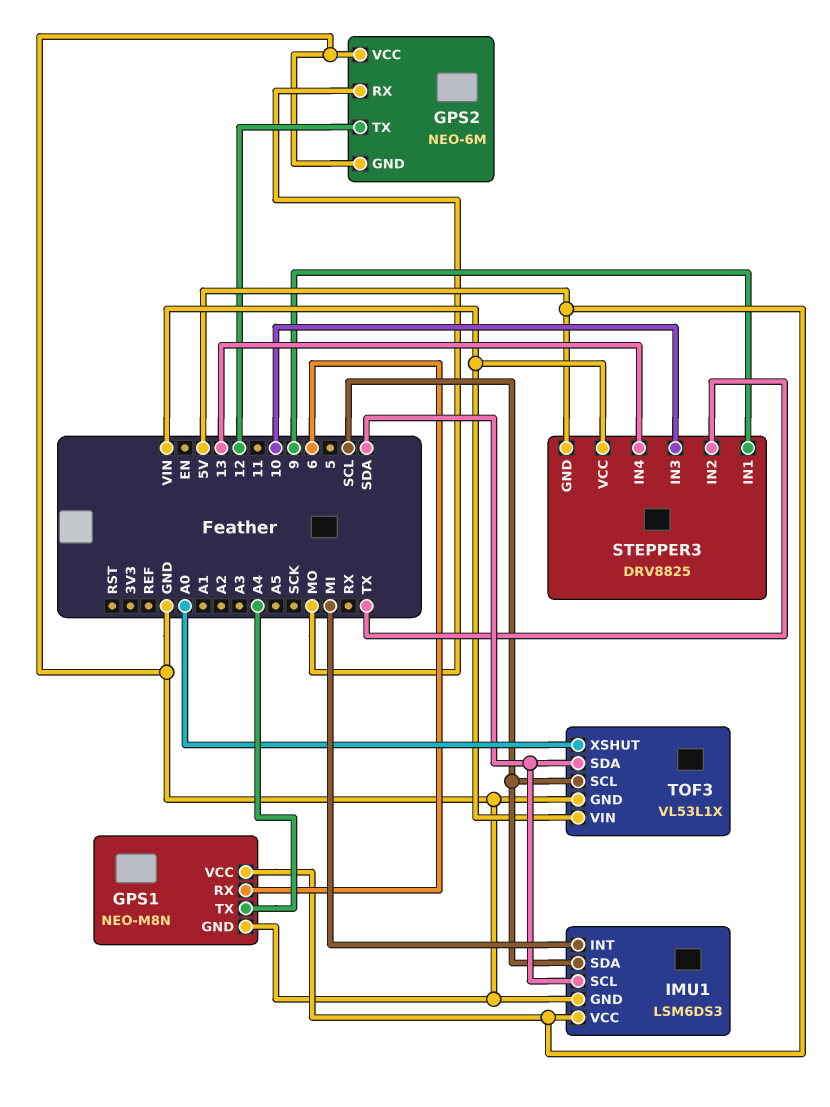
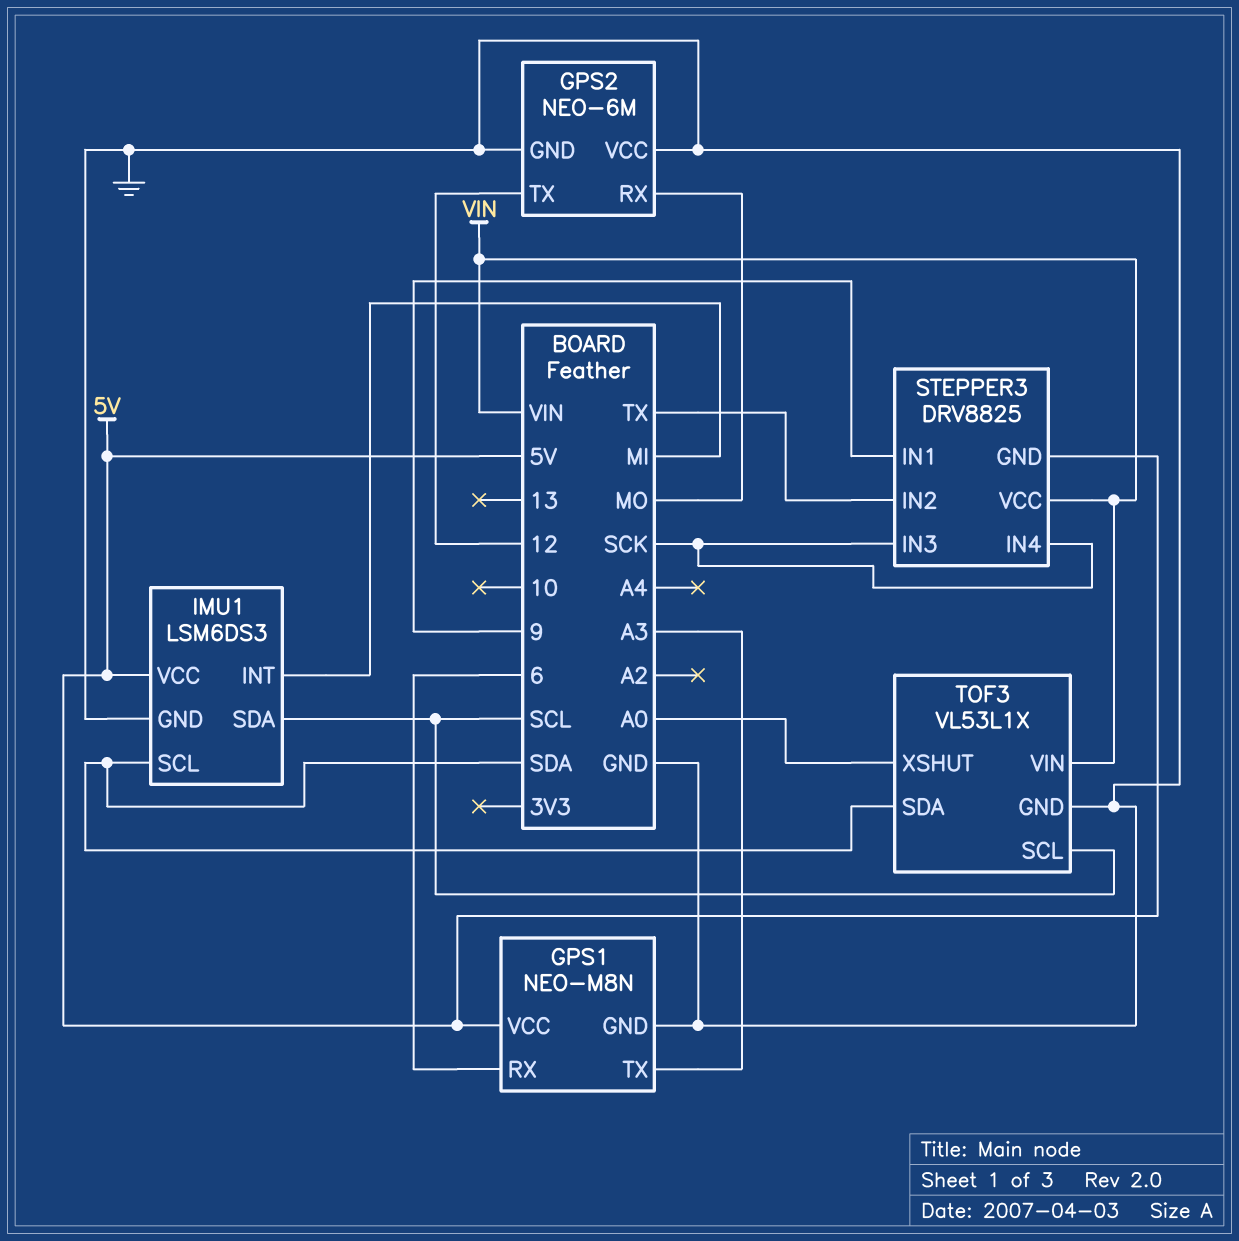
GPS1 pin TX: A4 -> A3
STEPPER3 pin IN3: 10 -> SCK
STEPPER3 pin IN4: 13 -> SCK

